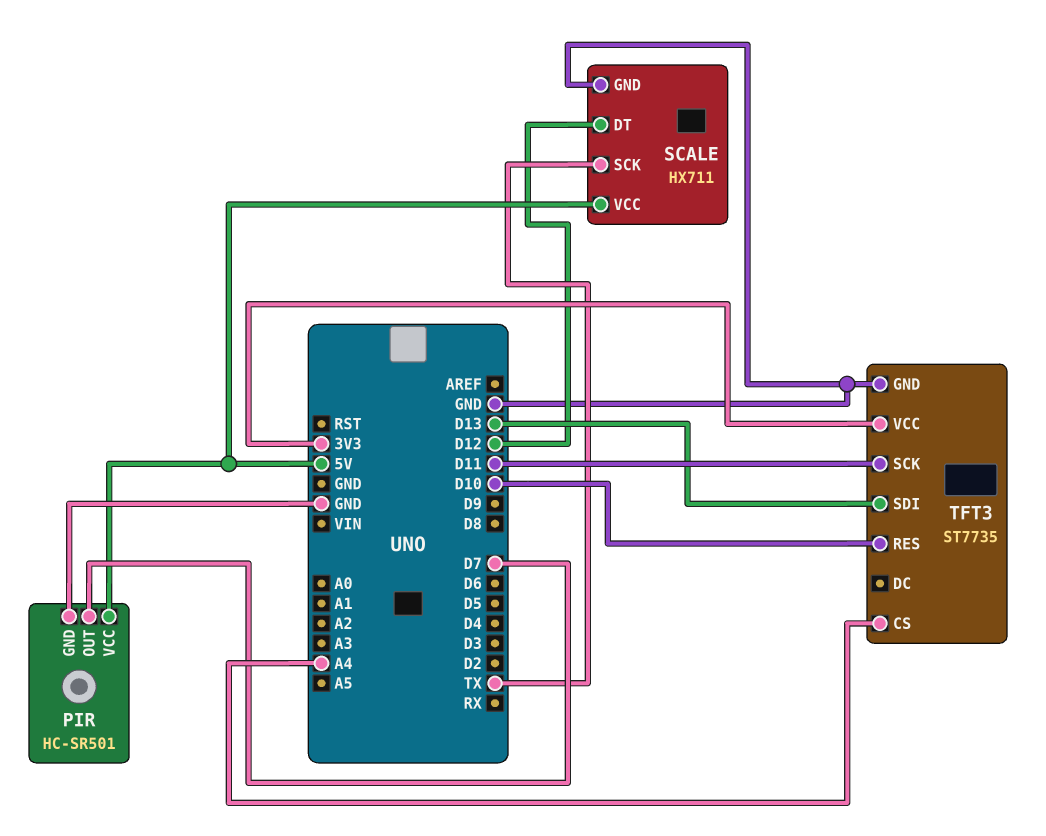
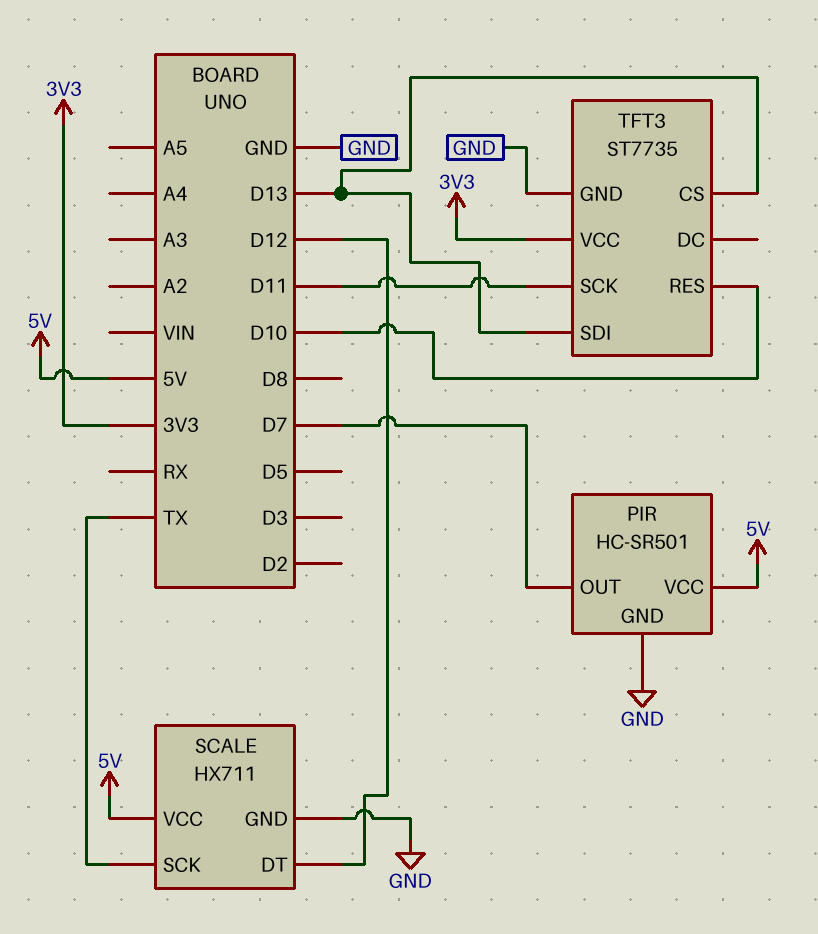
TFT3 pin CS: A4 -> D13

